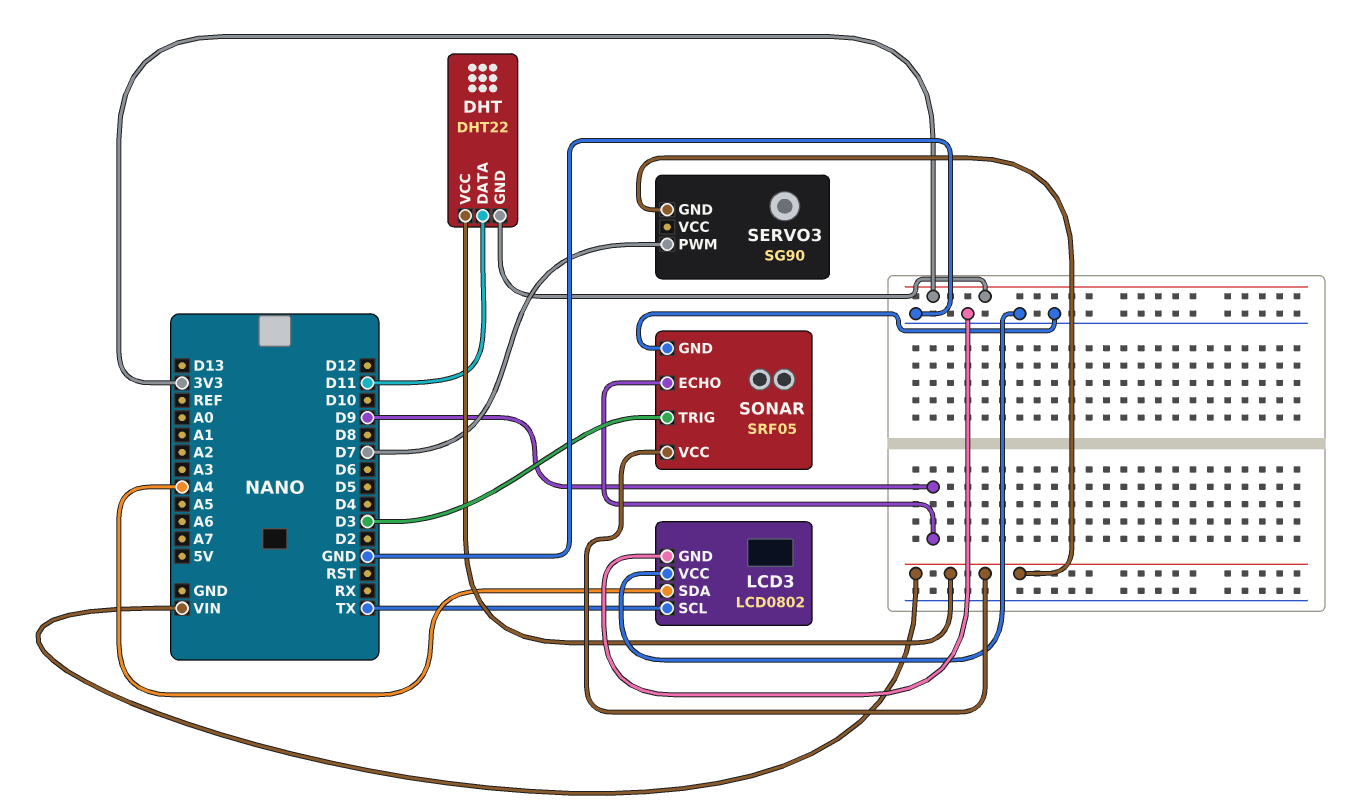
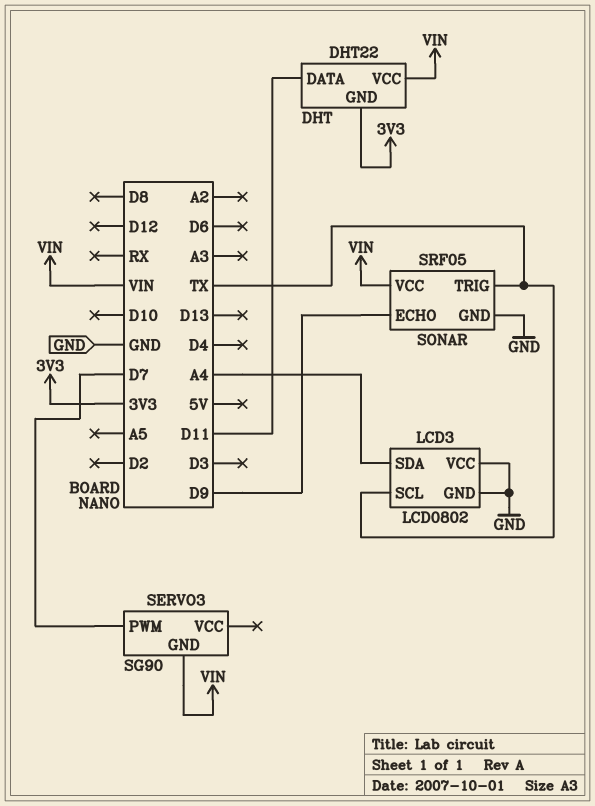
SONAR pin TRIG: D3 -> TX

